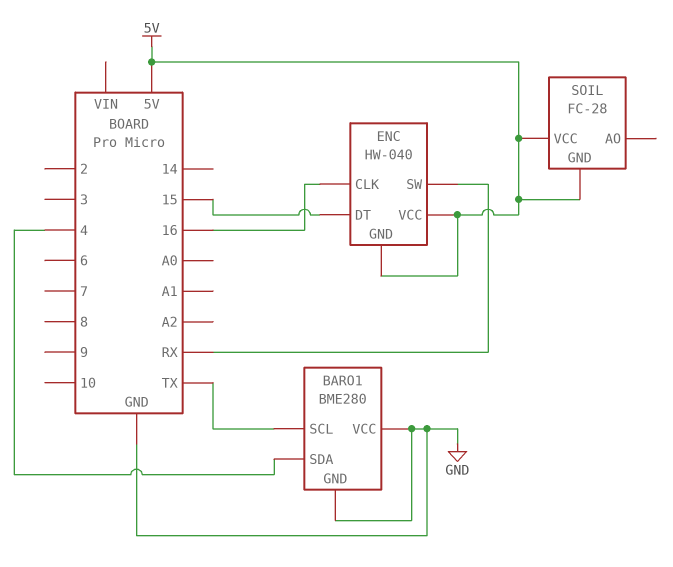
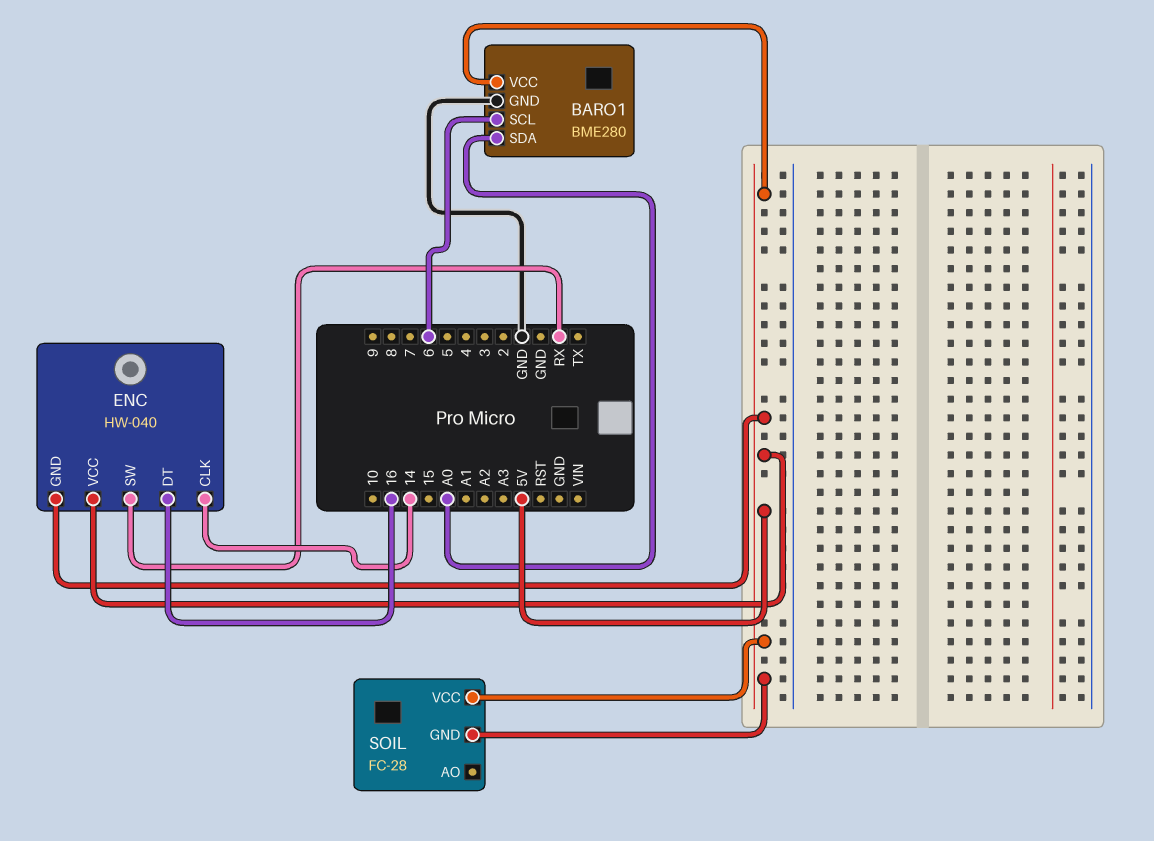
BARO1 pin SCL: TX -> 6
BARO1 pin SDA: 4 -> A0
BARO1 pin VCC: GND -> 5V
ENC pin CLK: 16 -> 14
ENC pin DT: 15 -> 16

